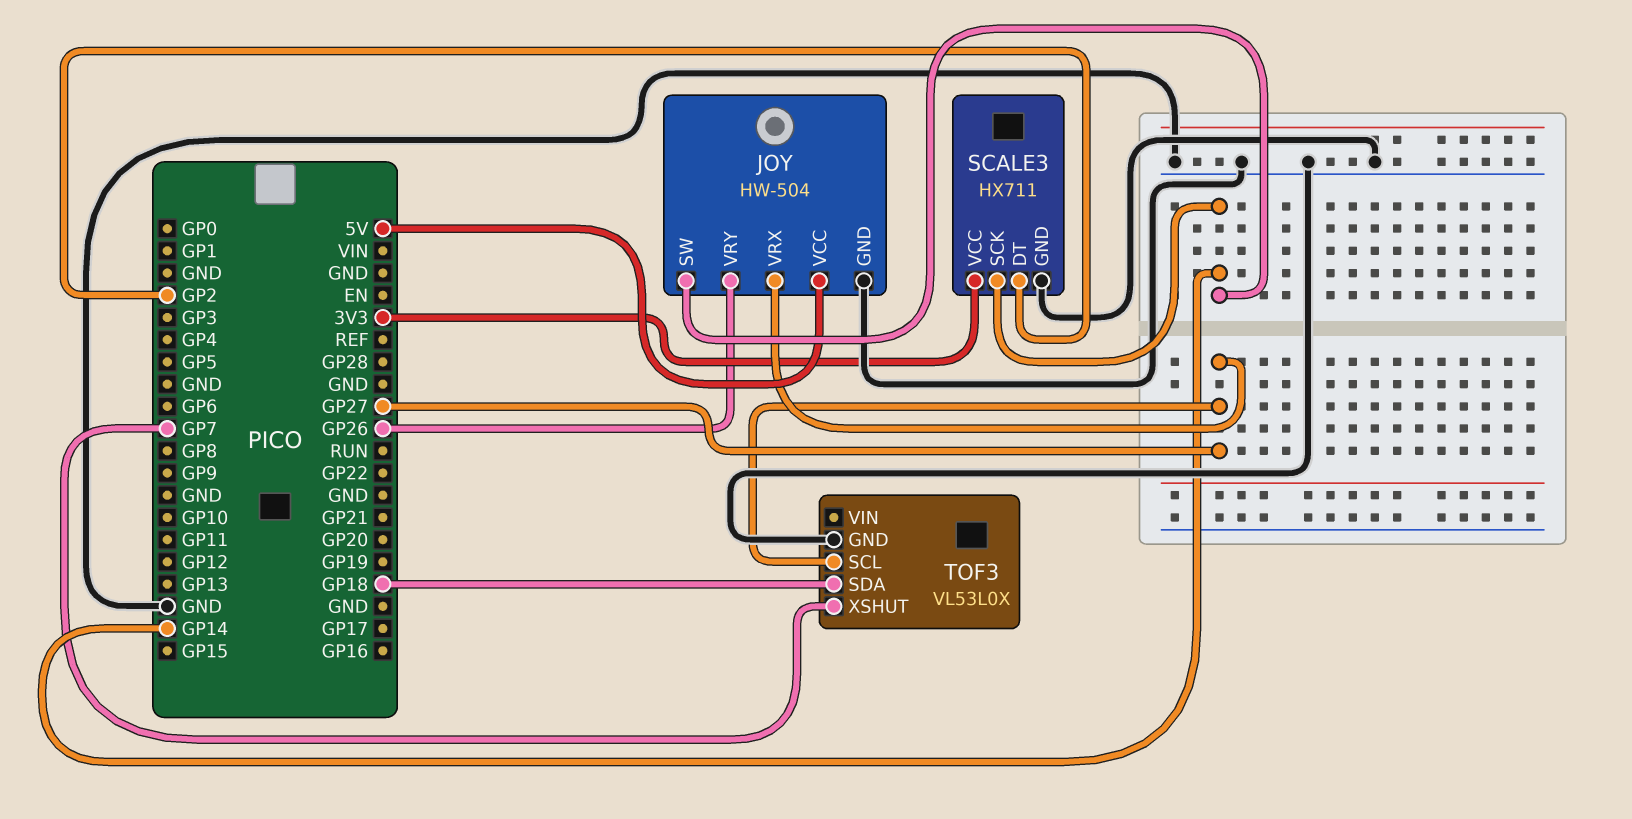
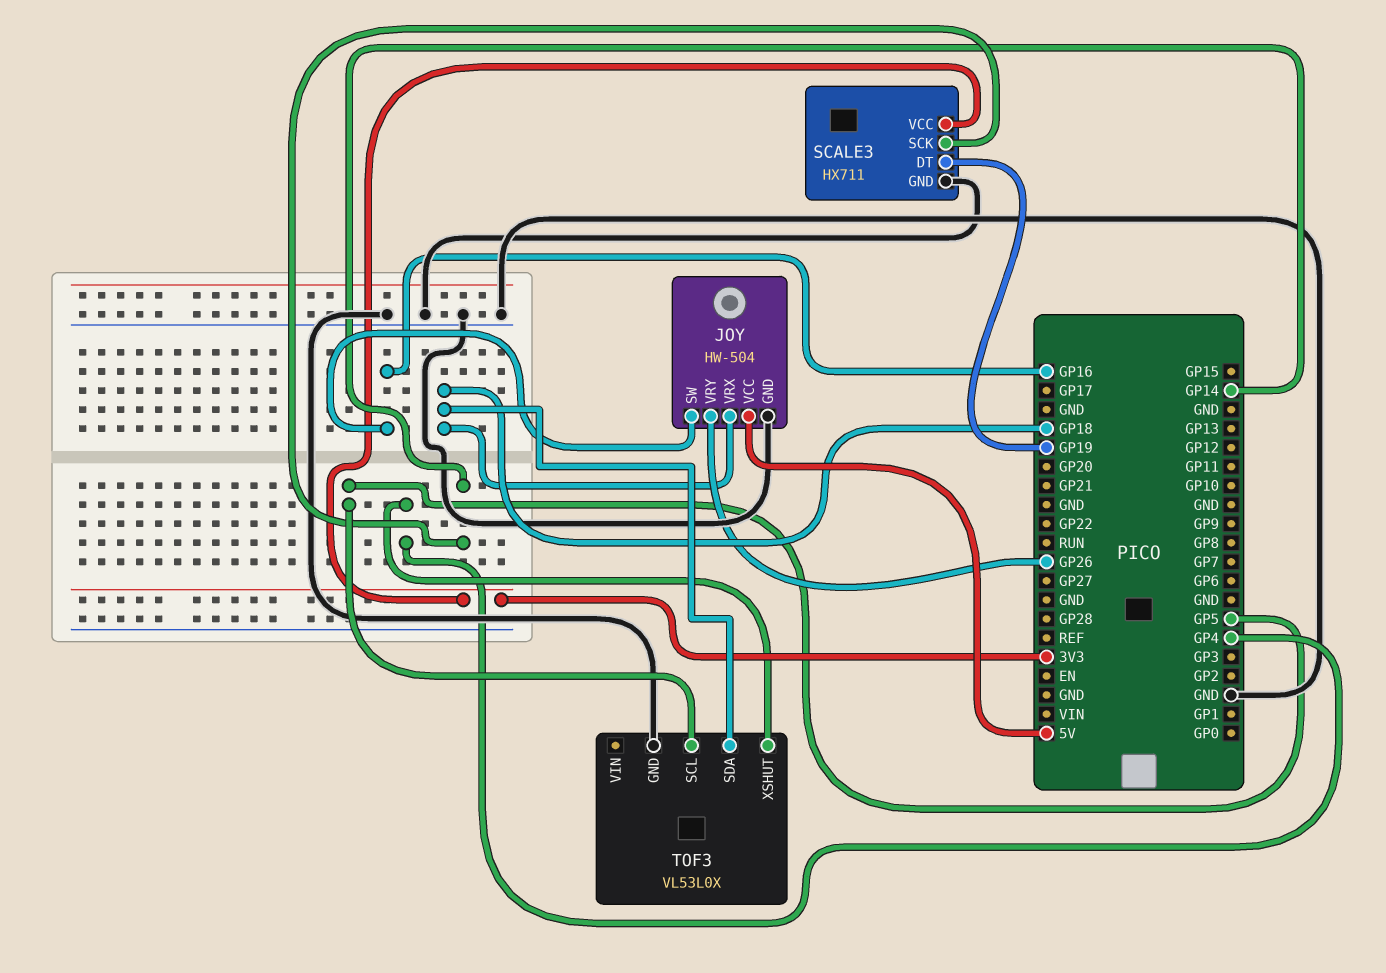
JOY pin SW: GP14 -> GP16
JOY pin VRX: GP27 -> GP18
SCALE3 pin DT: GP2 -> GP19
TOF3 pin SCL: GP27 -> GP5
TOF3 pin XSHUT: GP7 -> GP4

